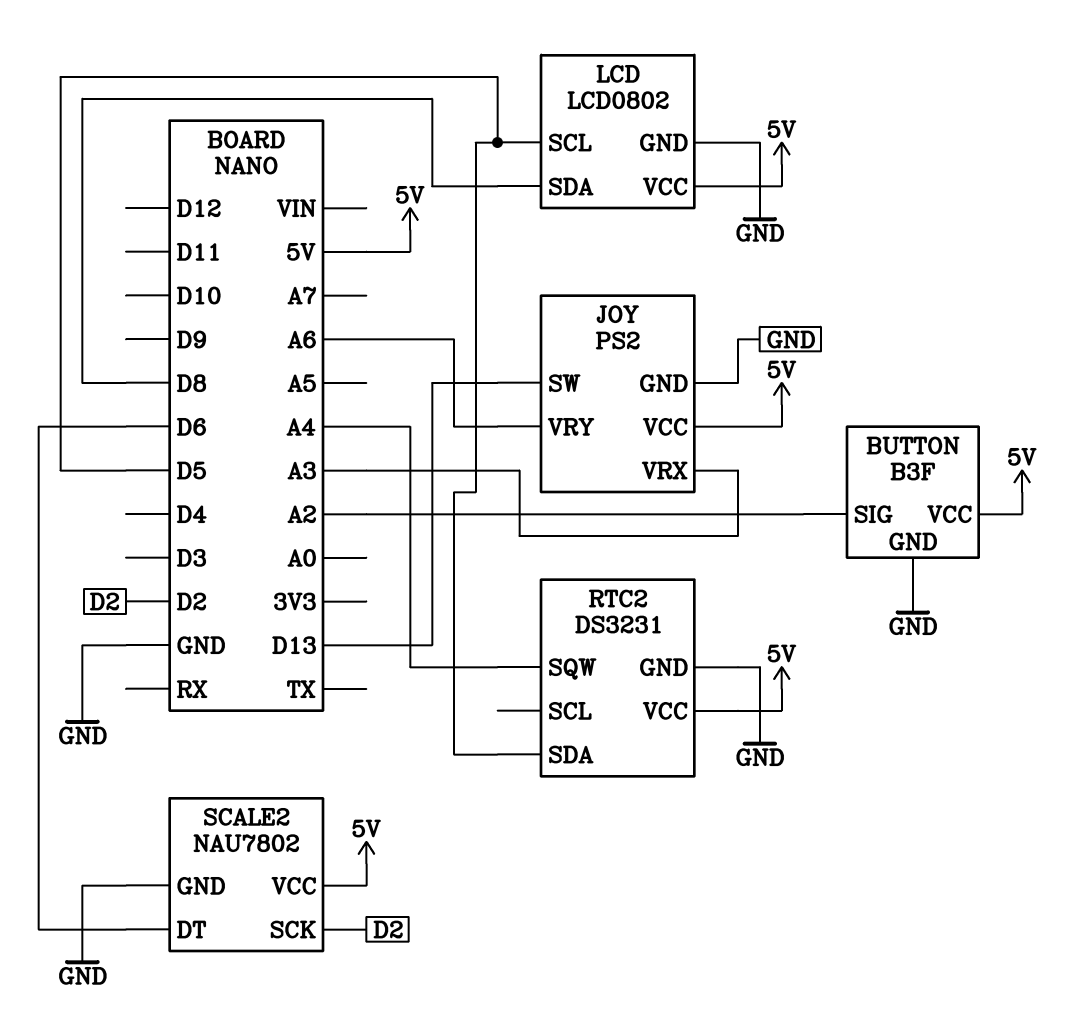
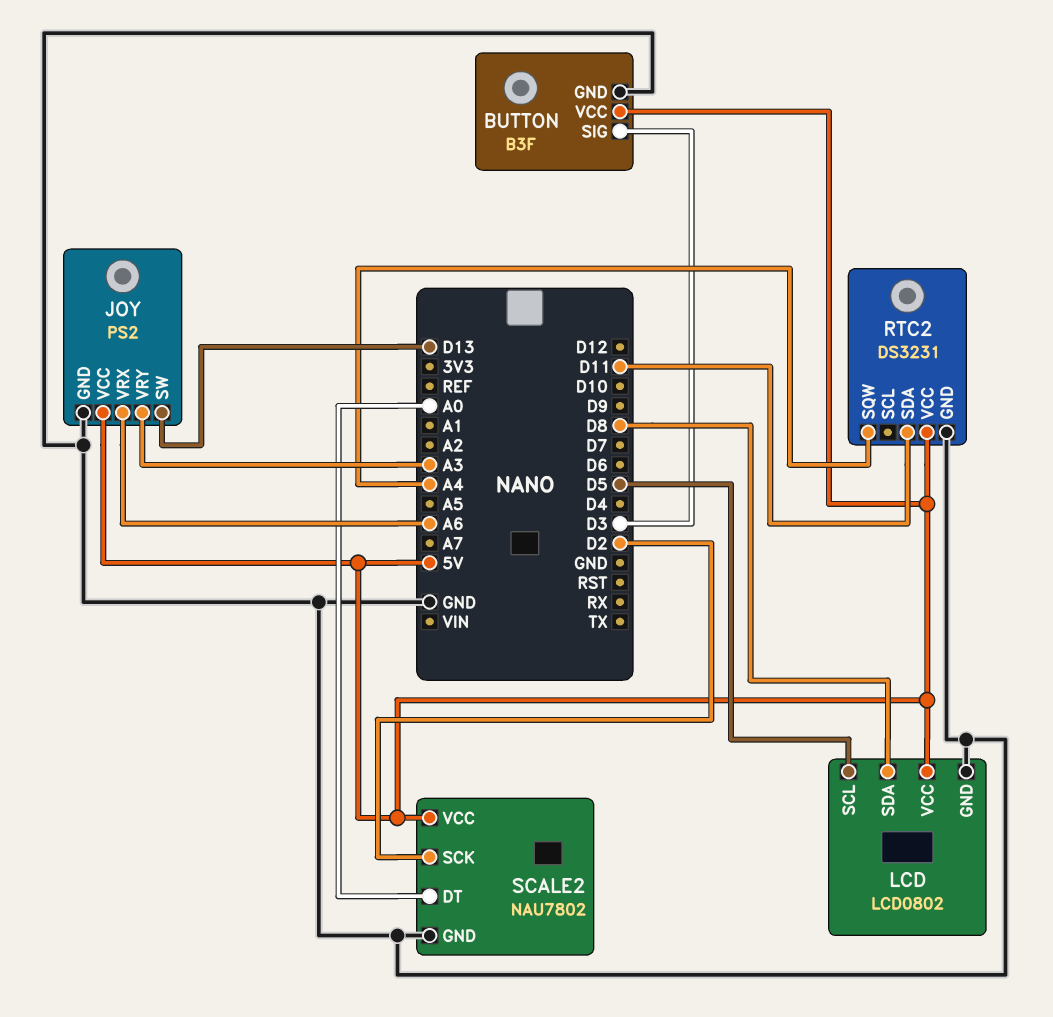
BUTTON pin SIG: A2 -> D3
JOY pin VRX: A3 -> A6
JOY pin VRY: A6 -> A3
RTC2 pin SDA: D5 -> D11
SCALE2 pin DT: D6 -> A0

